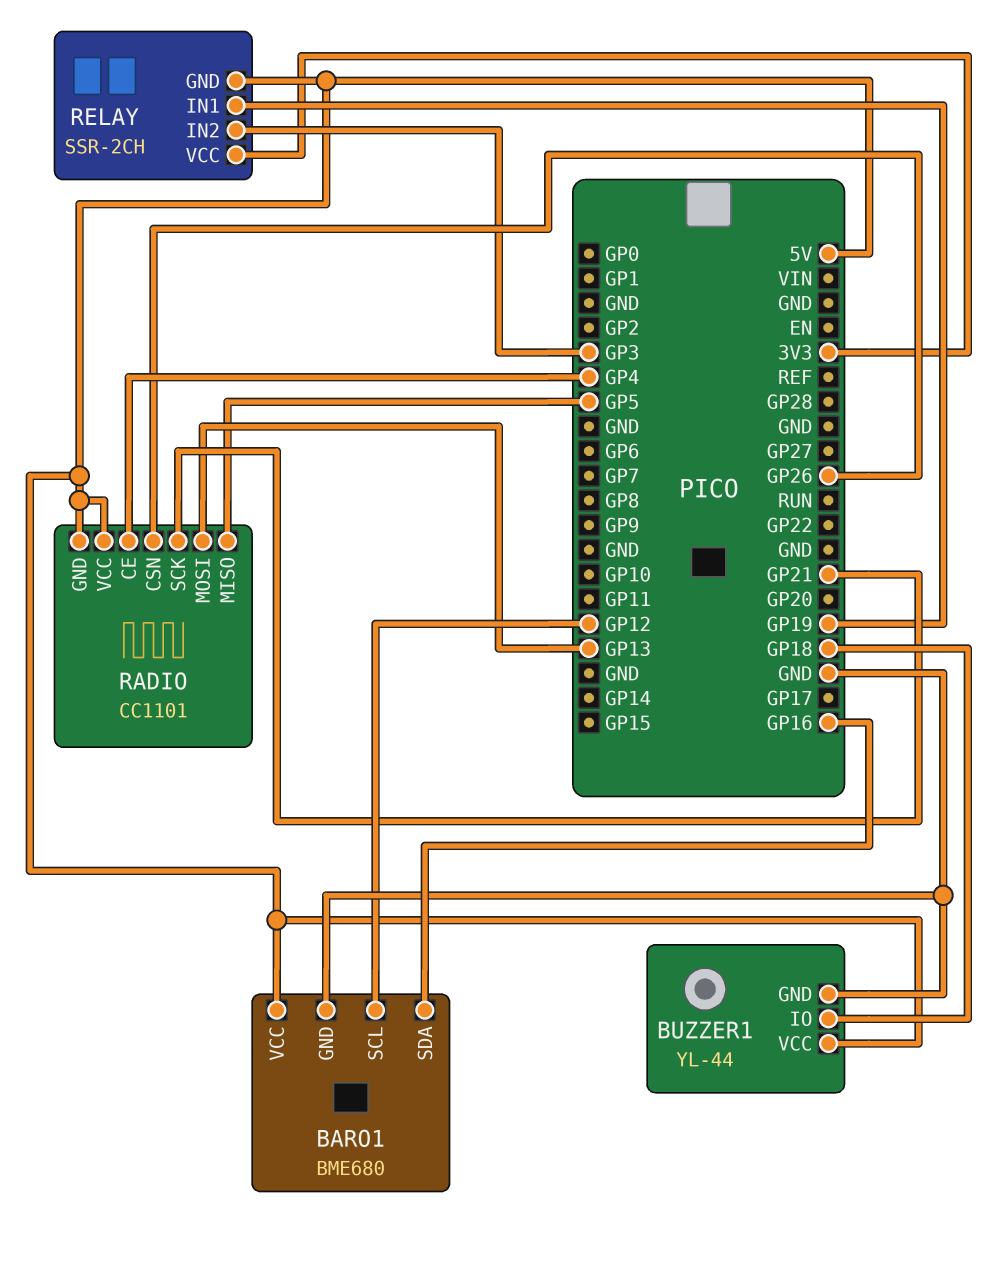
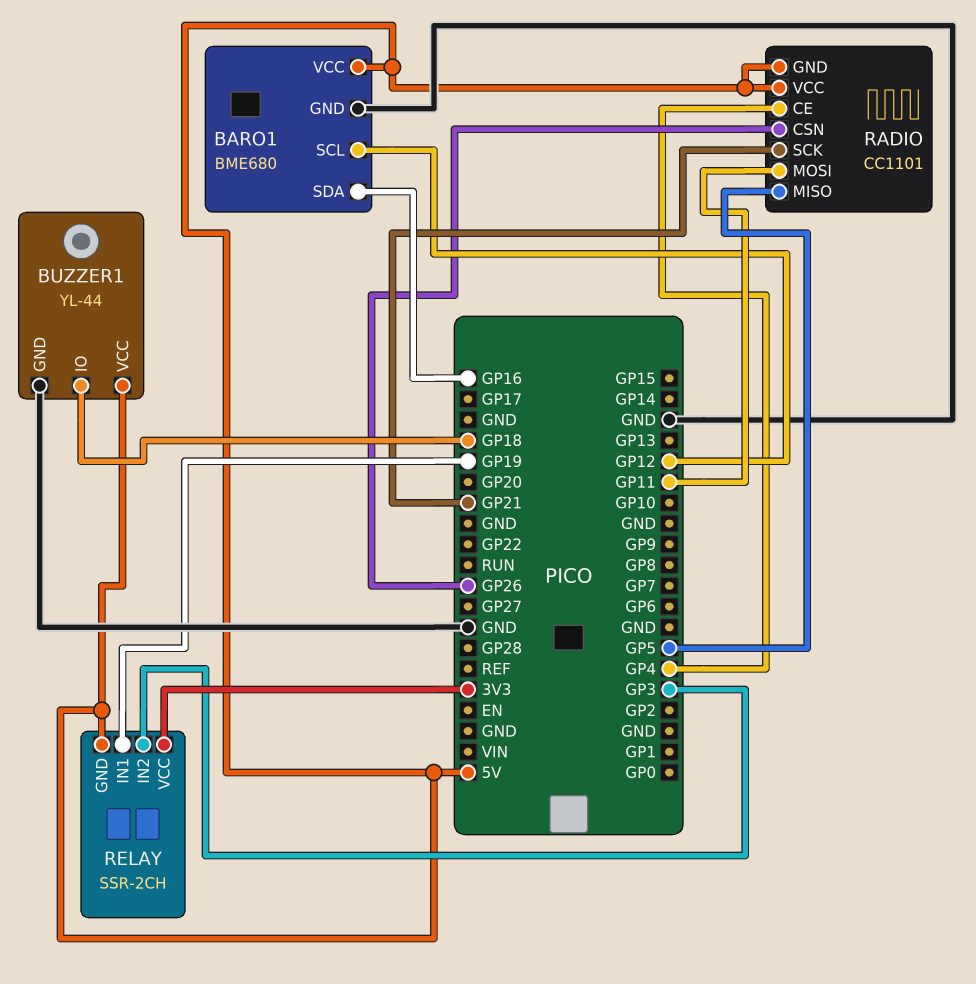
RADIO pin MOSI: GP13 -> GP11

